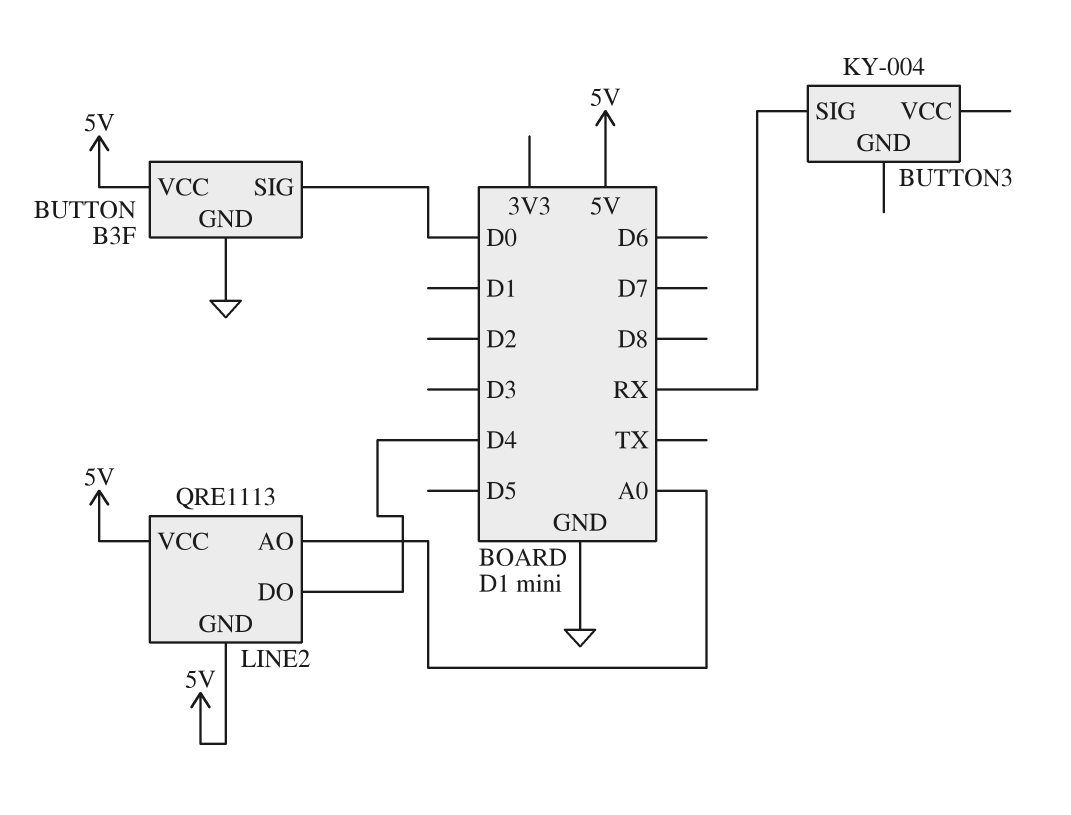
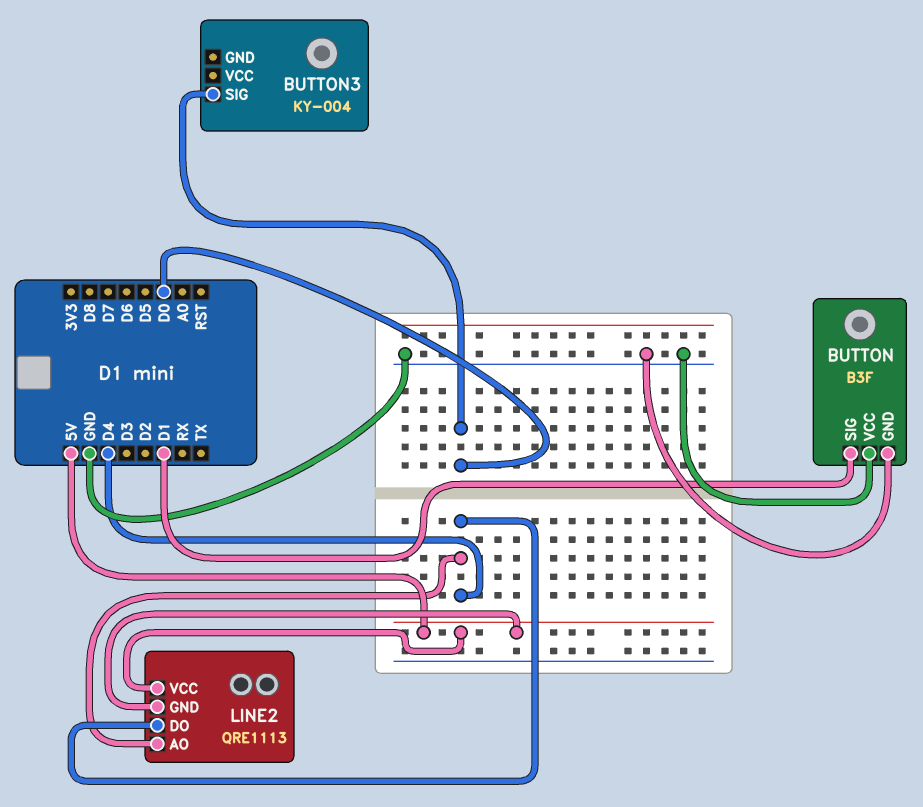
BUTTON pin SIG: D0 -> D1
BUTTON pin VCC: 5V -> GND
BUTTON3 pin SIG: RX -> D0
LINE2 pin AO: A0 -> D4

